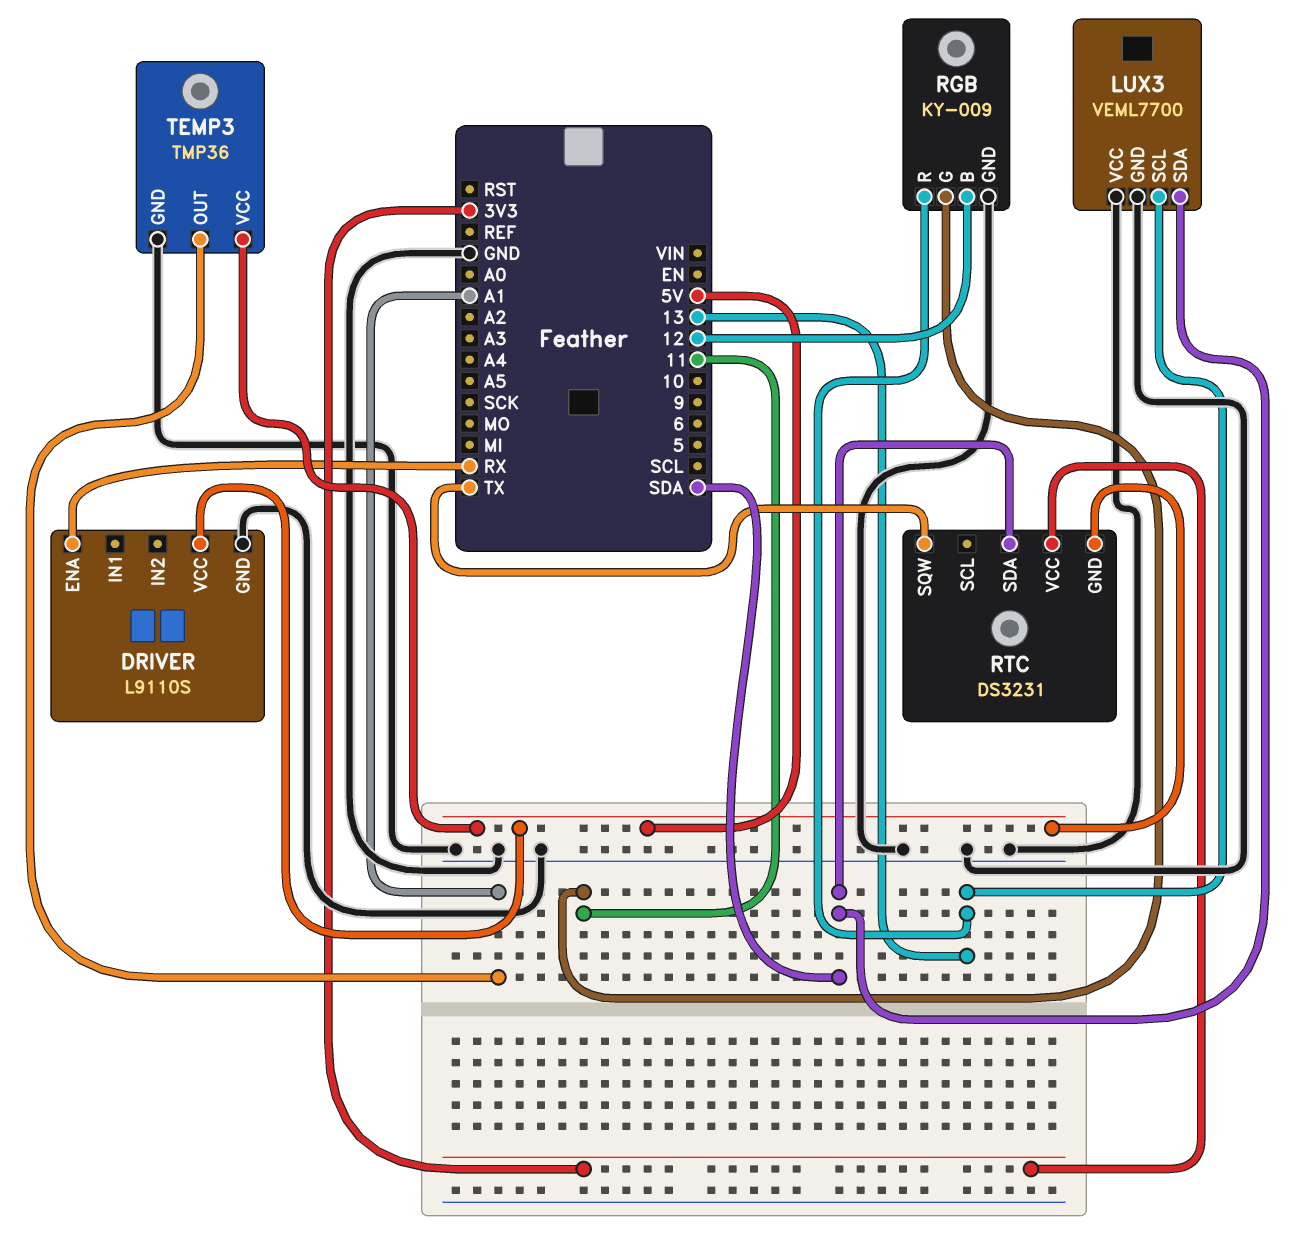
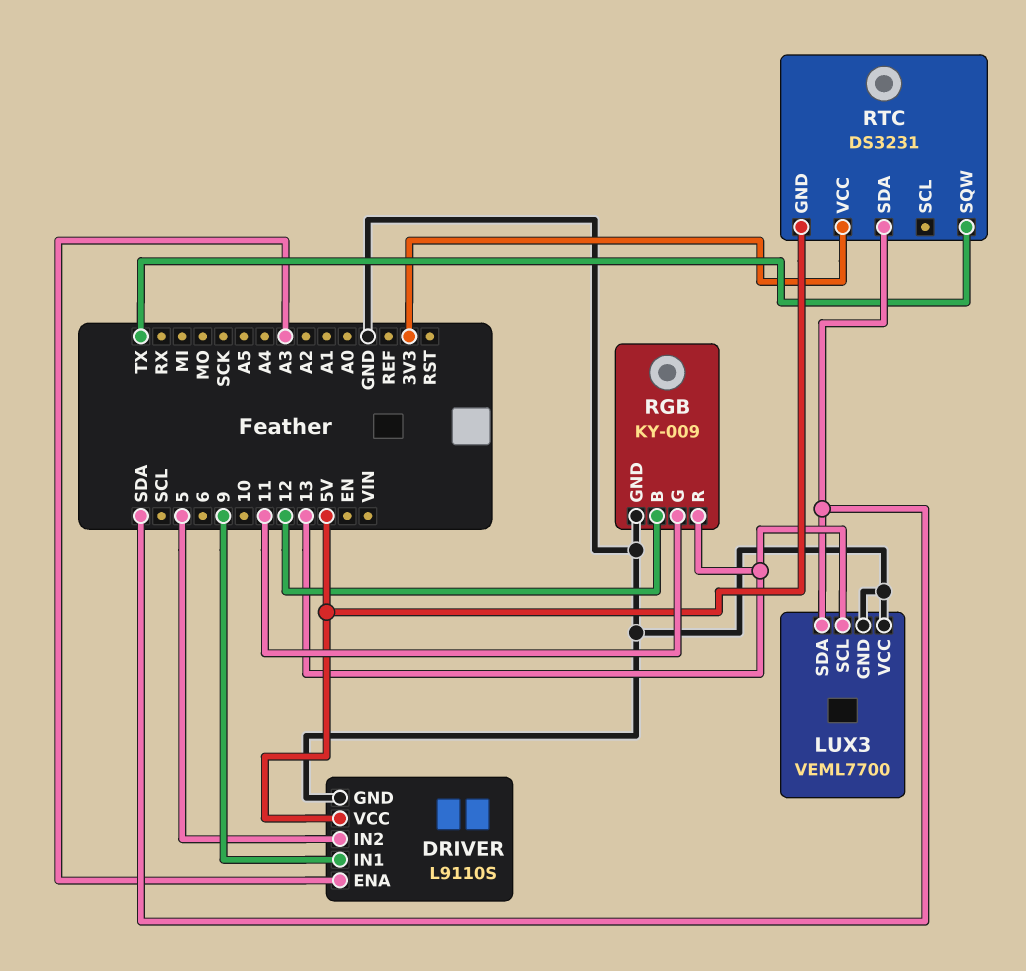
DRIVER pin ENA: RX -> A3
DRIVER pin IN1: none -> 9
DRIVER pin IN2: none -> 5
TEMP3: TMP36 -> none
TEMP3 pin GND: GND -> none
TEMP3 pin OUT: A1 -> none
TEMP3 pin VCC: 5V -> none

